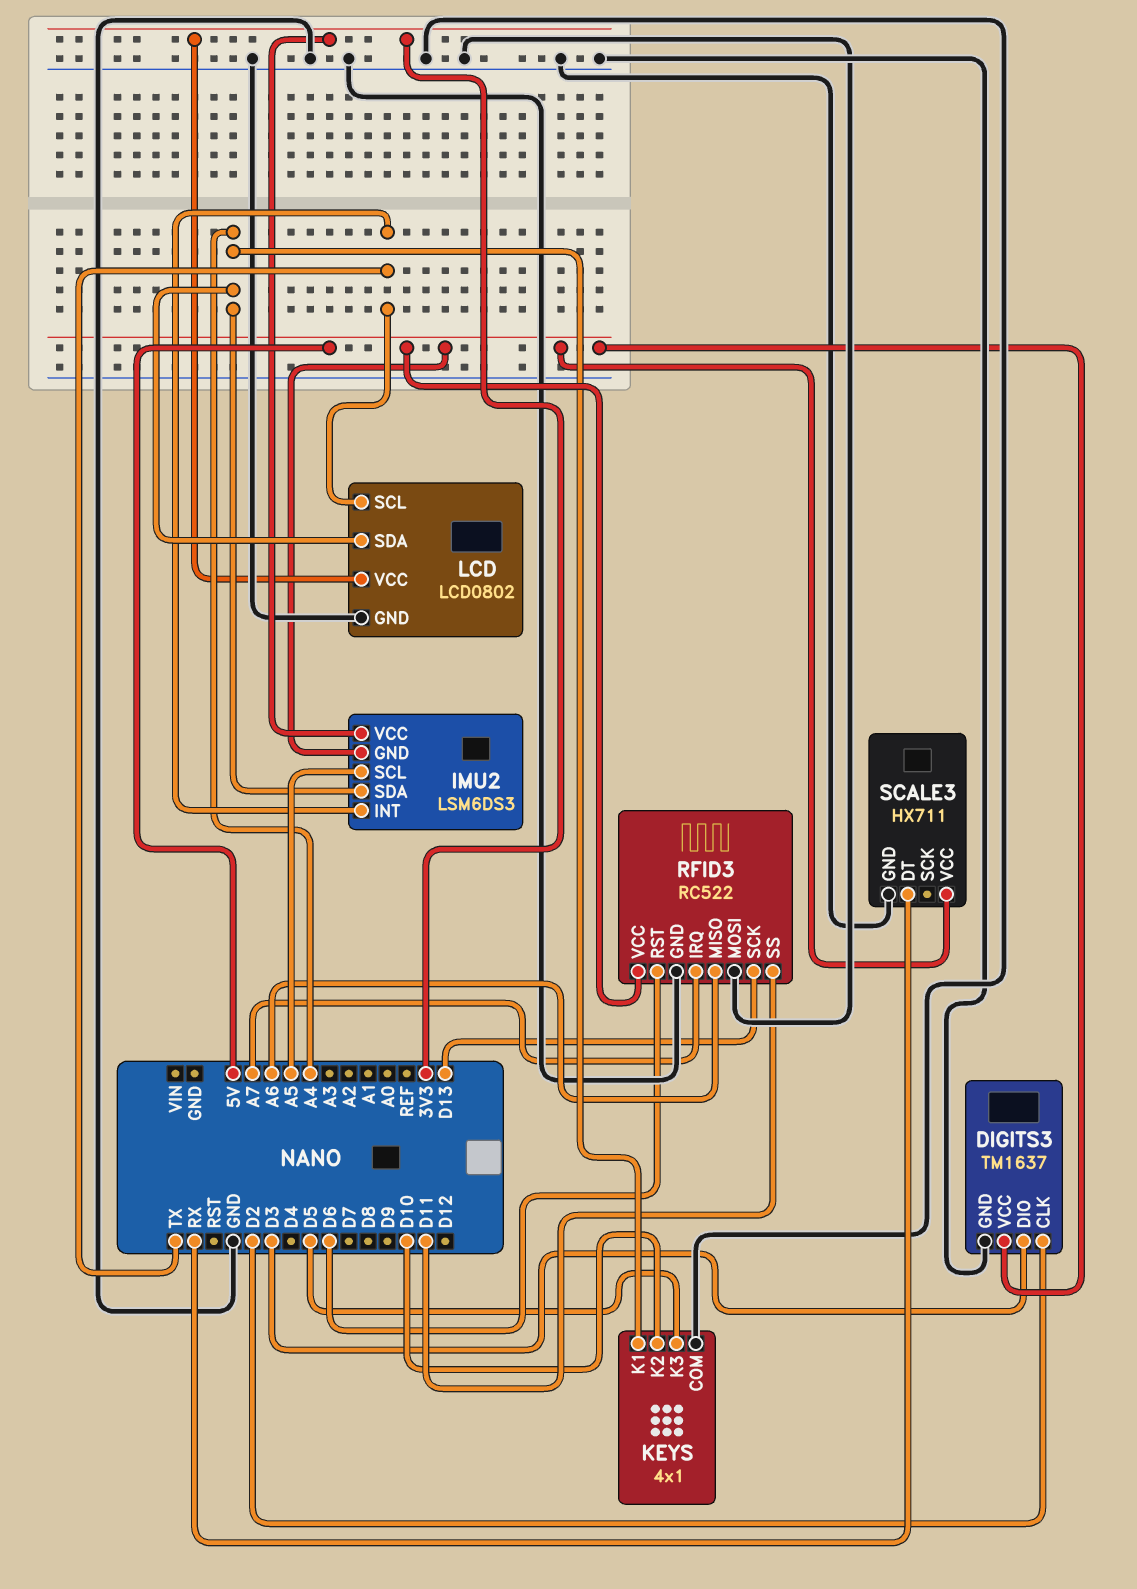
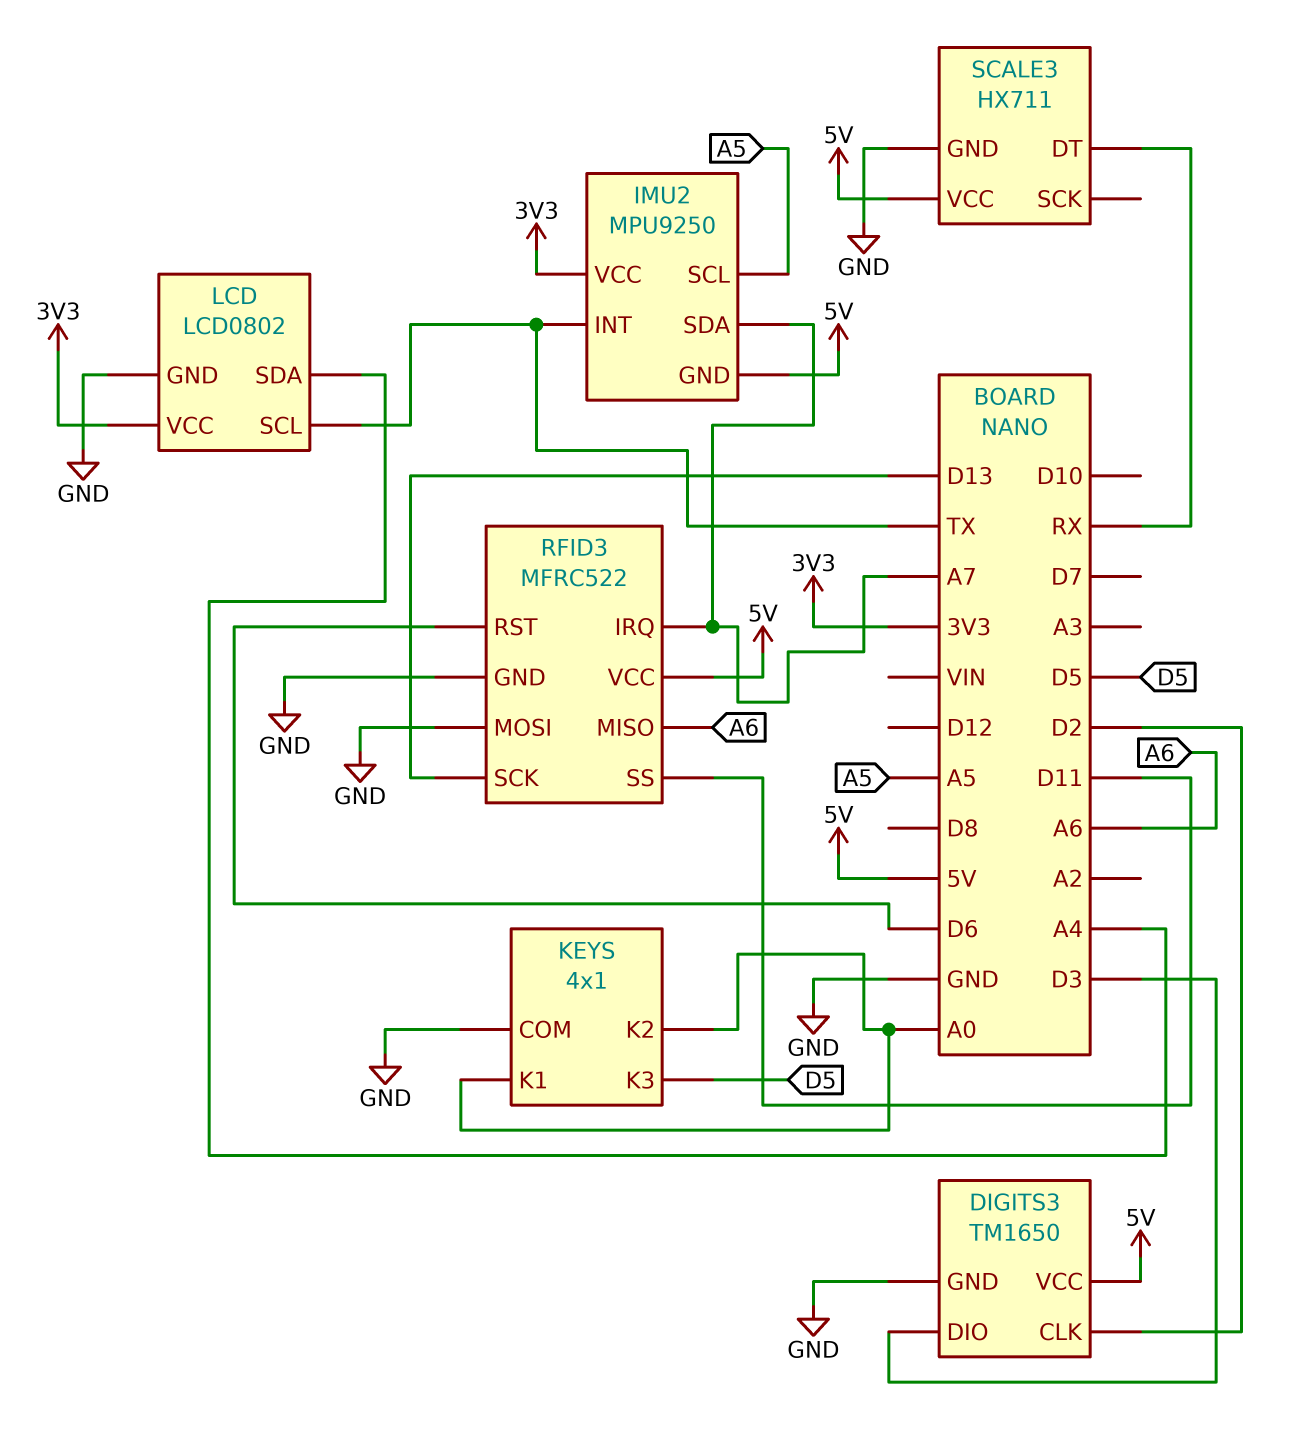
DIGITS3: TM1637 -> TM1650
IMU2: LSM6DS3 -> MPU9250
IMU2 pin SDA: A4 -> A7
KEYS pin K1: A4 -> A0
KEYS pin K2: D10 -> A0
RFID3: RC522 -> MFRC522

